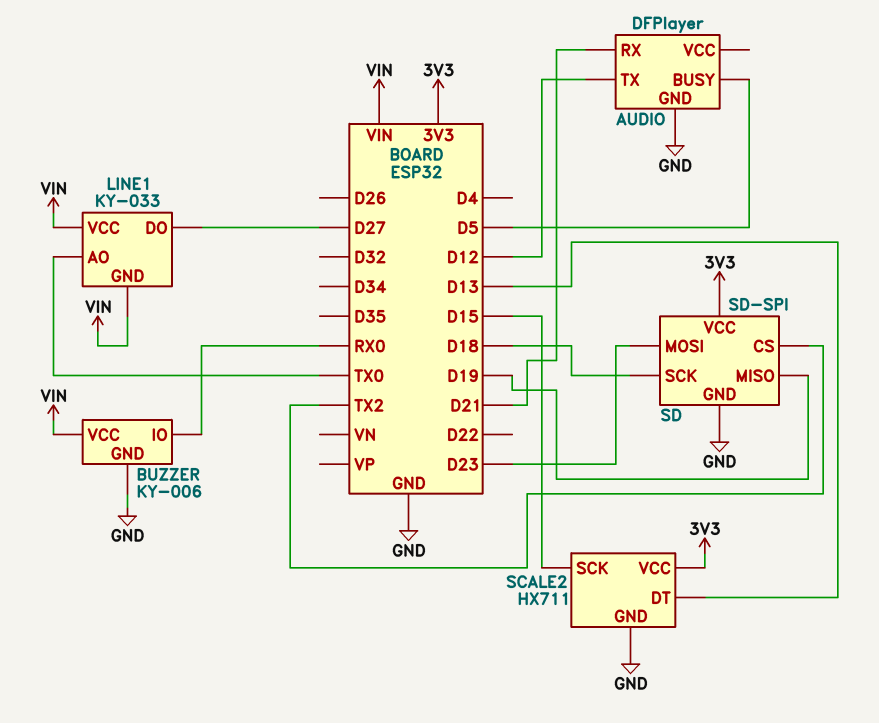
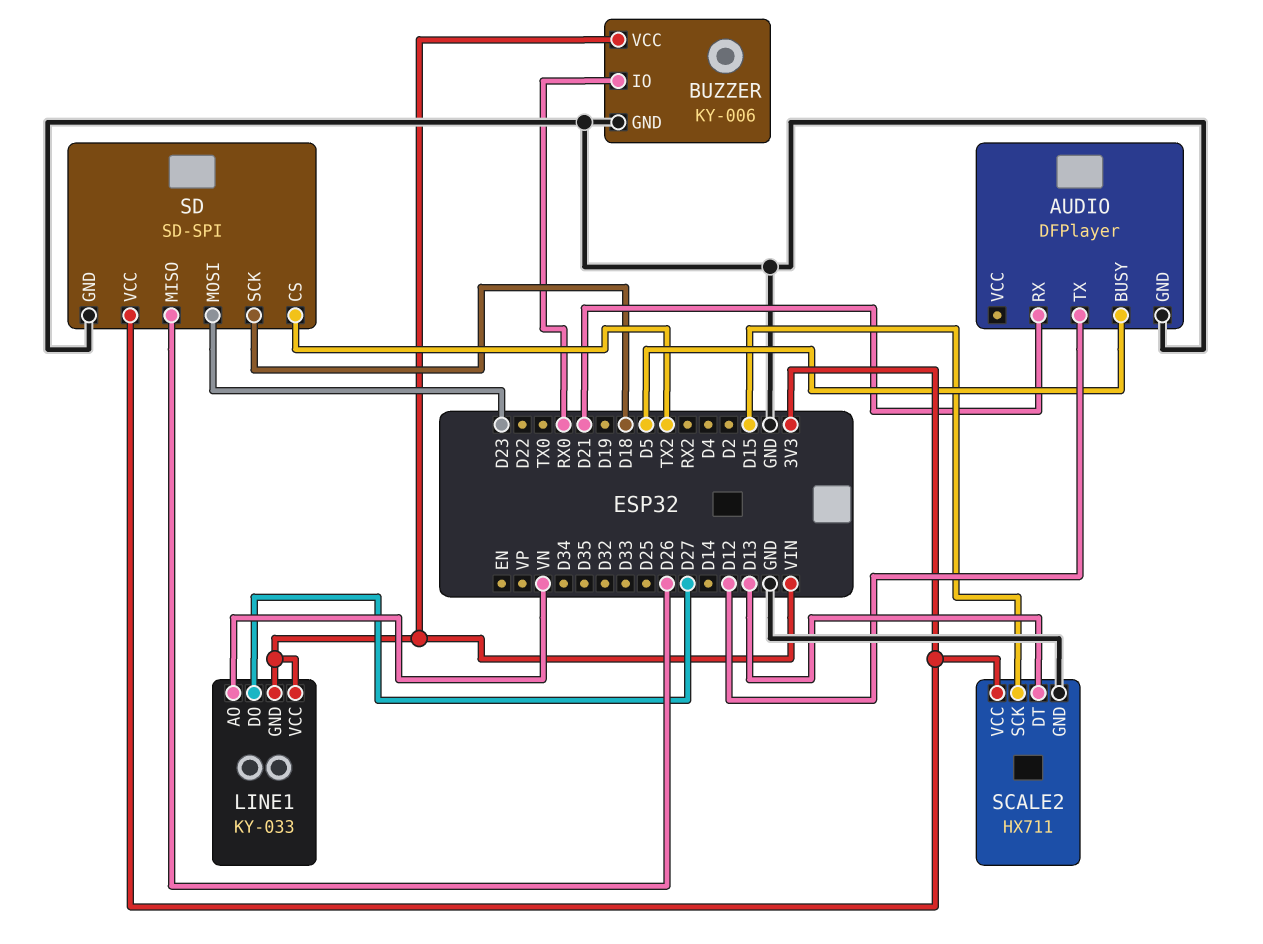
LINE1 pin AO: TX0 -> VN
SD pin MISO: D19 -> D26

